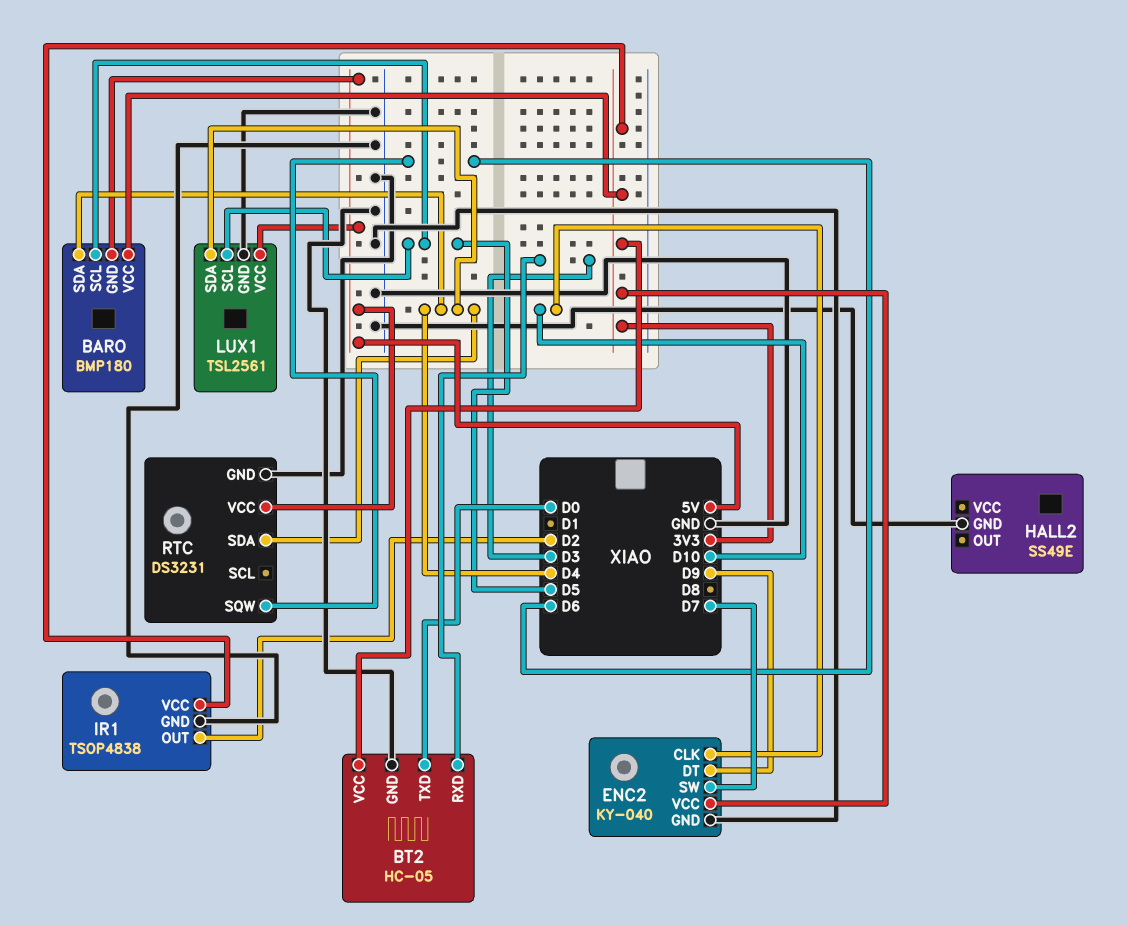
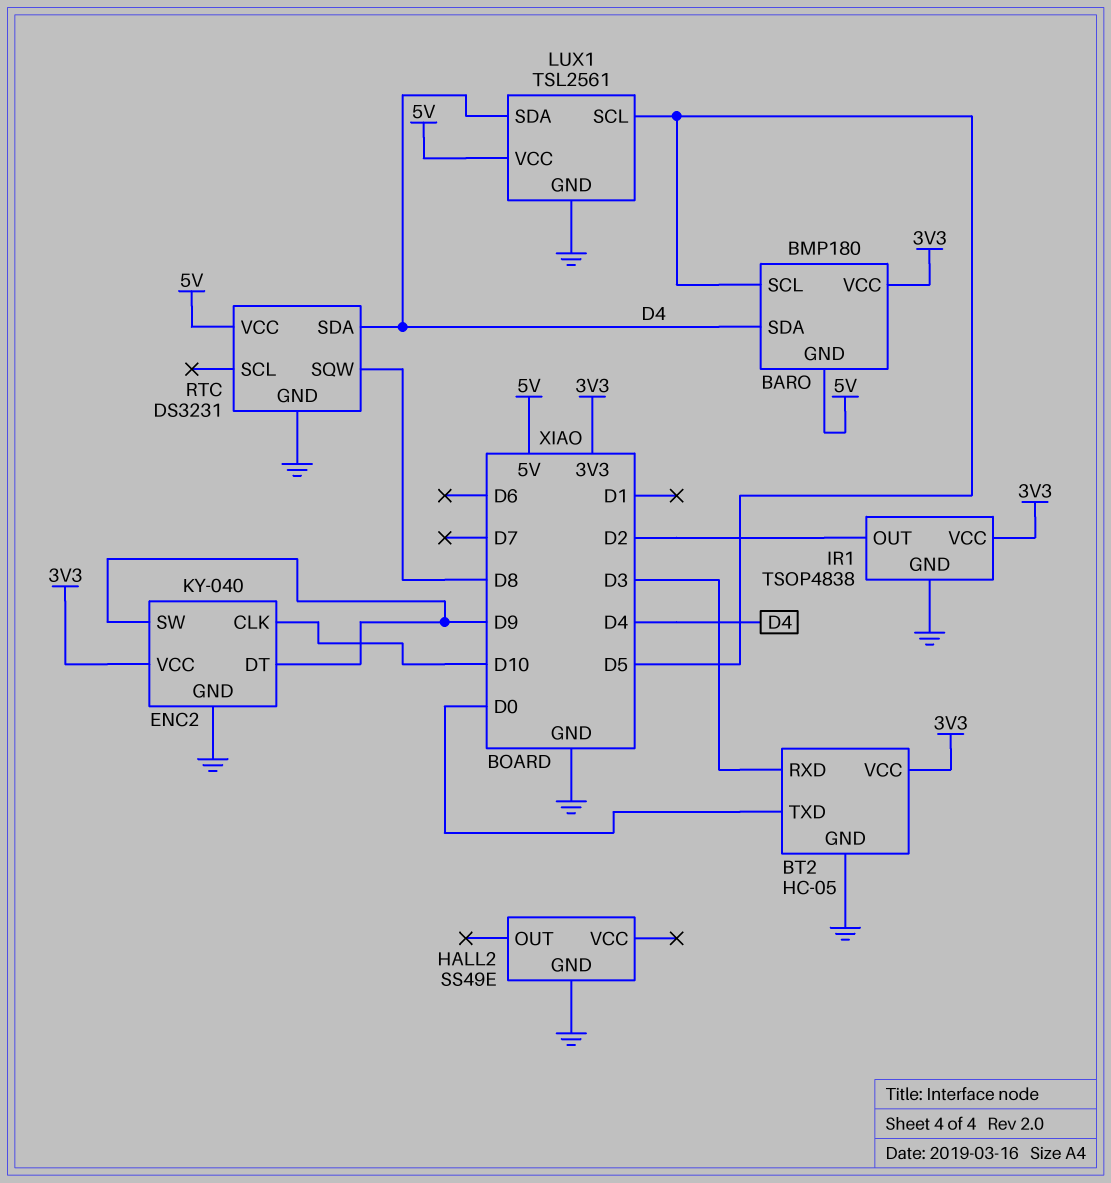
ENC2 pin SW: D7 -> D9
RTC pin SQW: D6 -> D8

